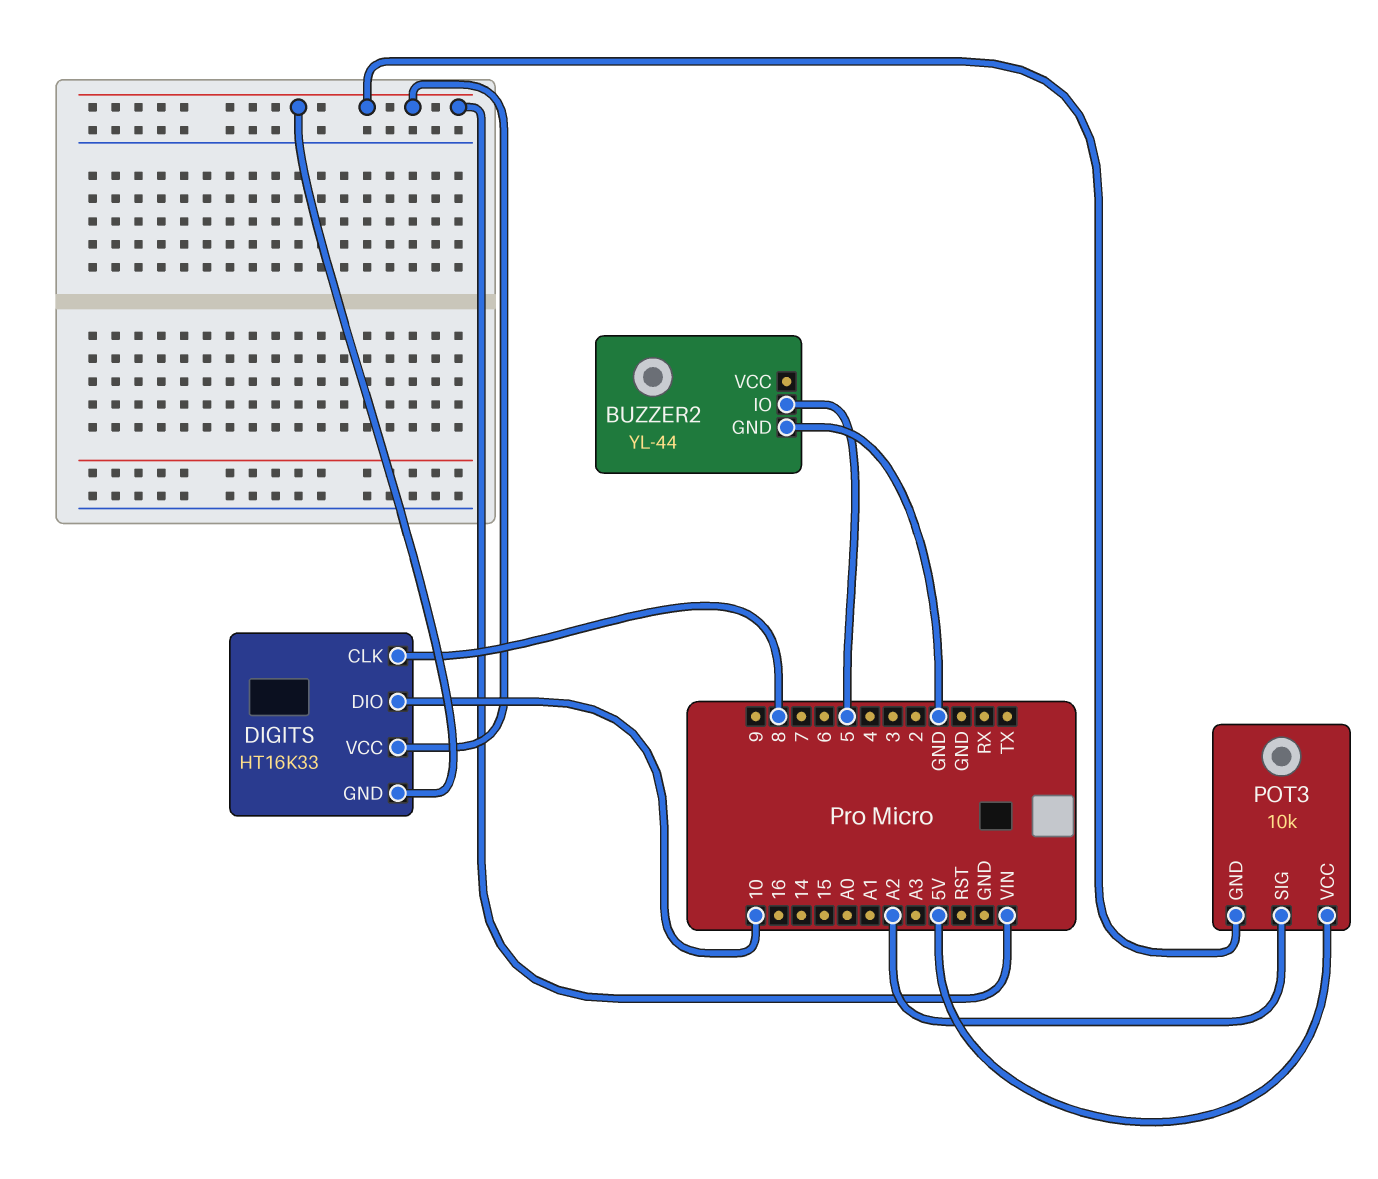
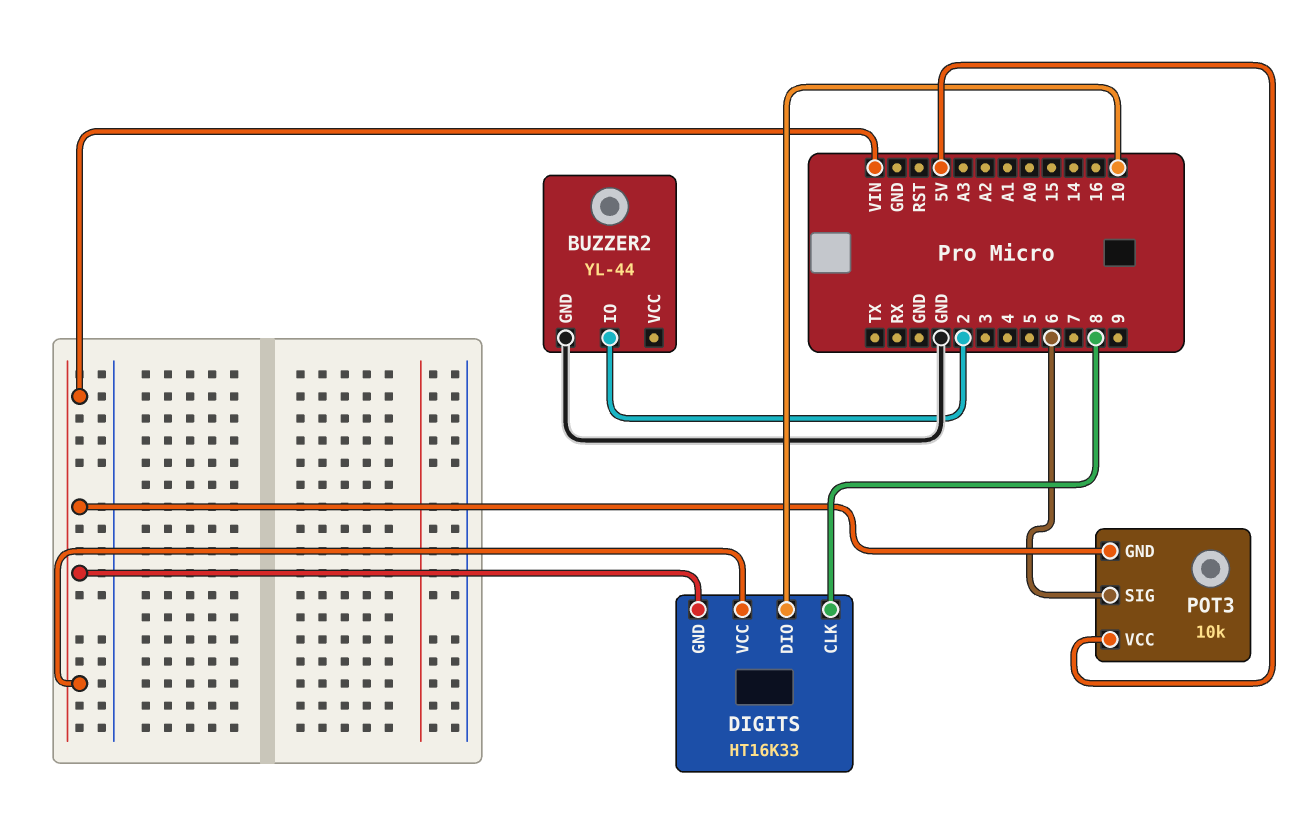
BUZZER2 pin IO: 5 -> 2
POT3 pin SIG: A2 -> 6

